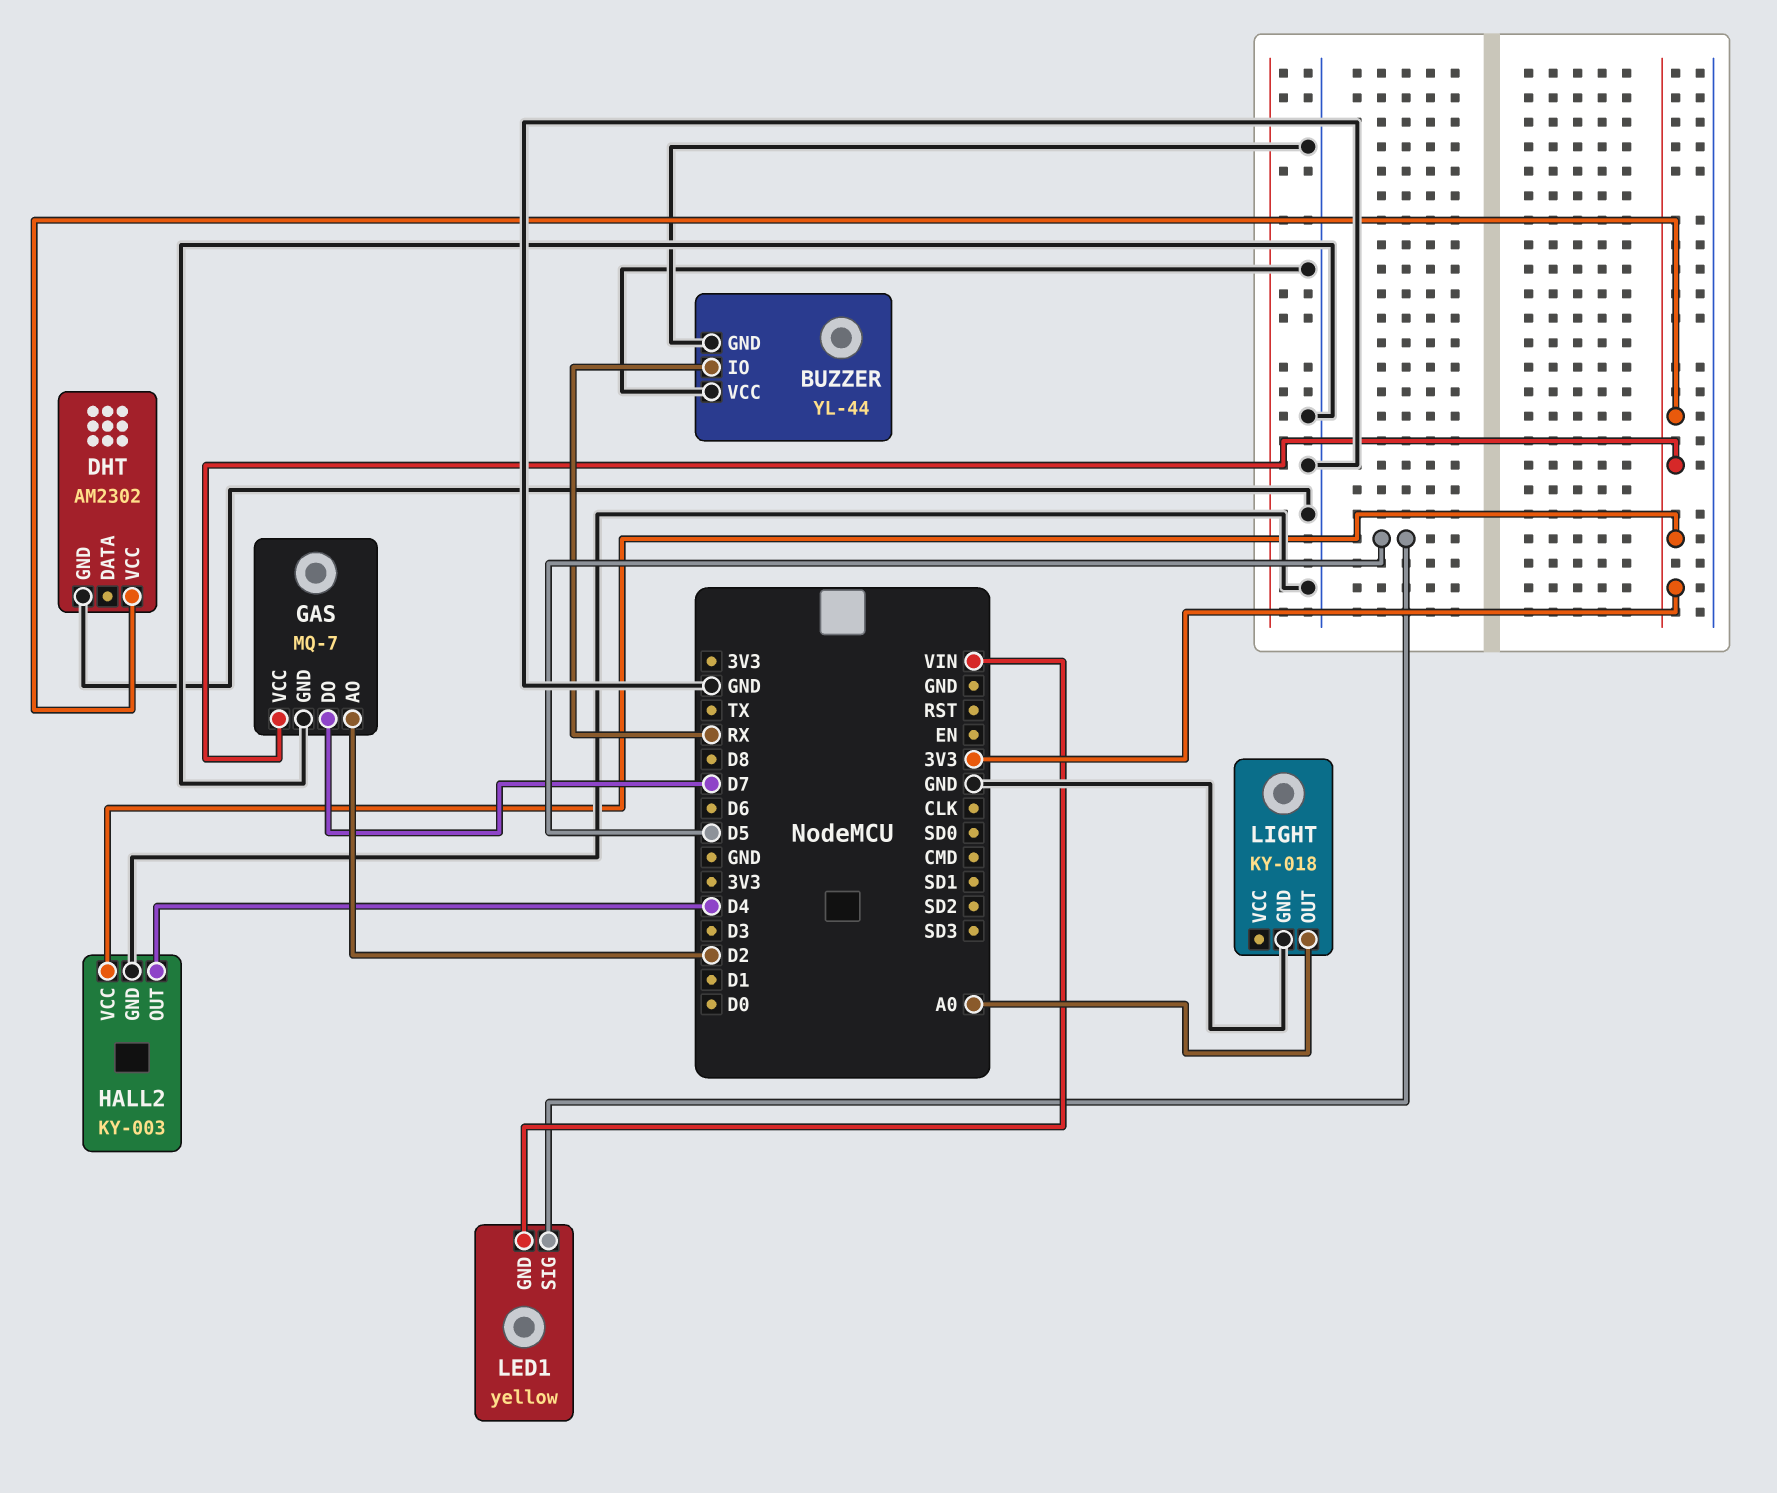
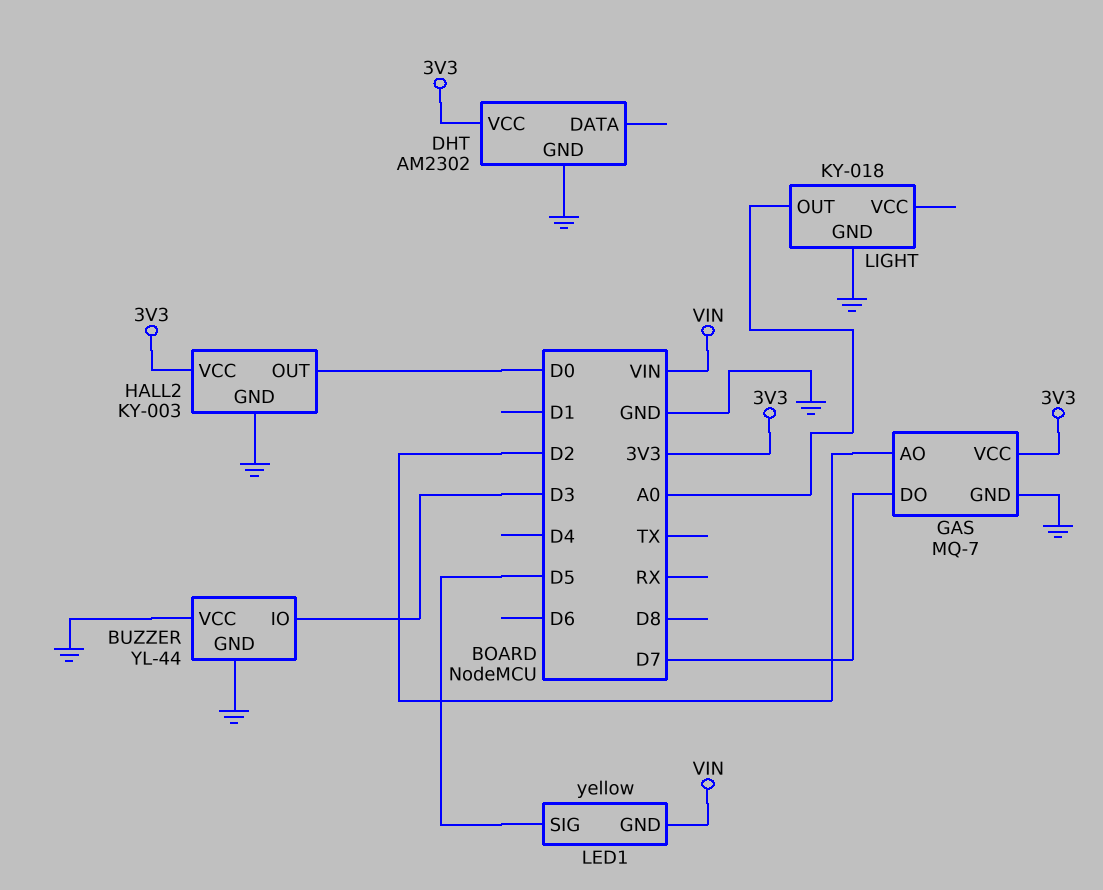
BUZZER pin IO: RX -> D3
HALL2 pin OUT: D4 -> D0

